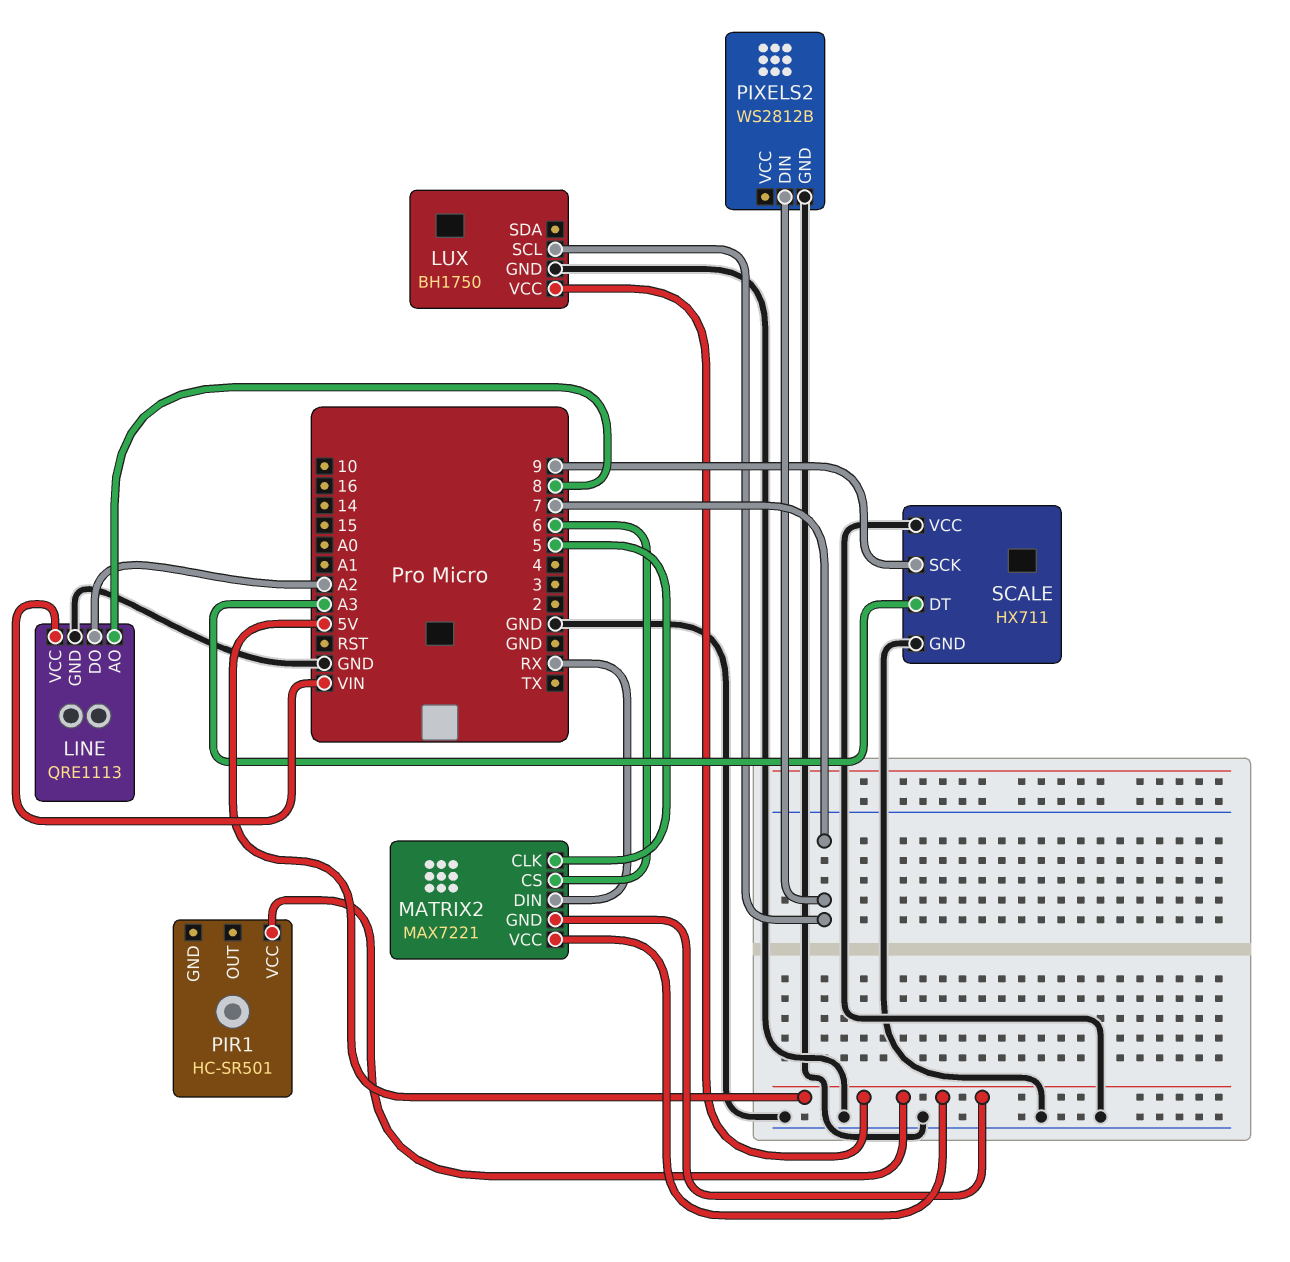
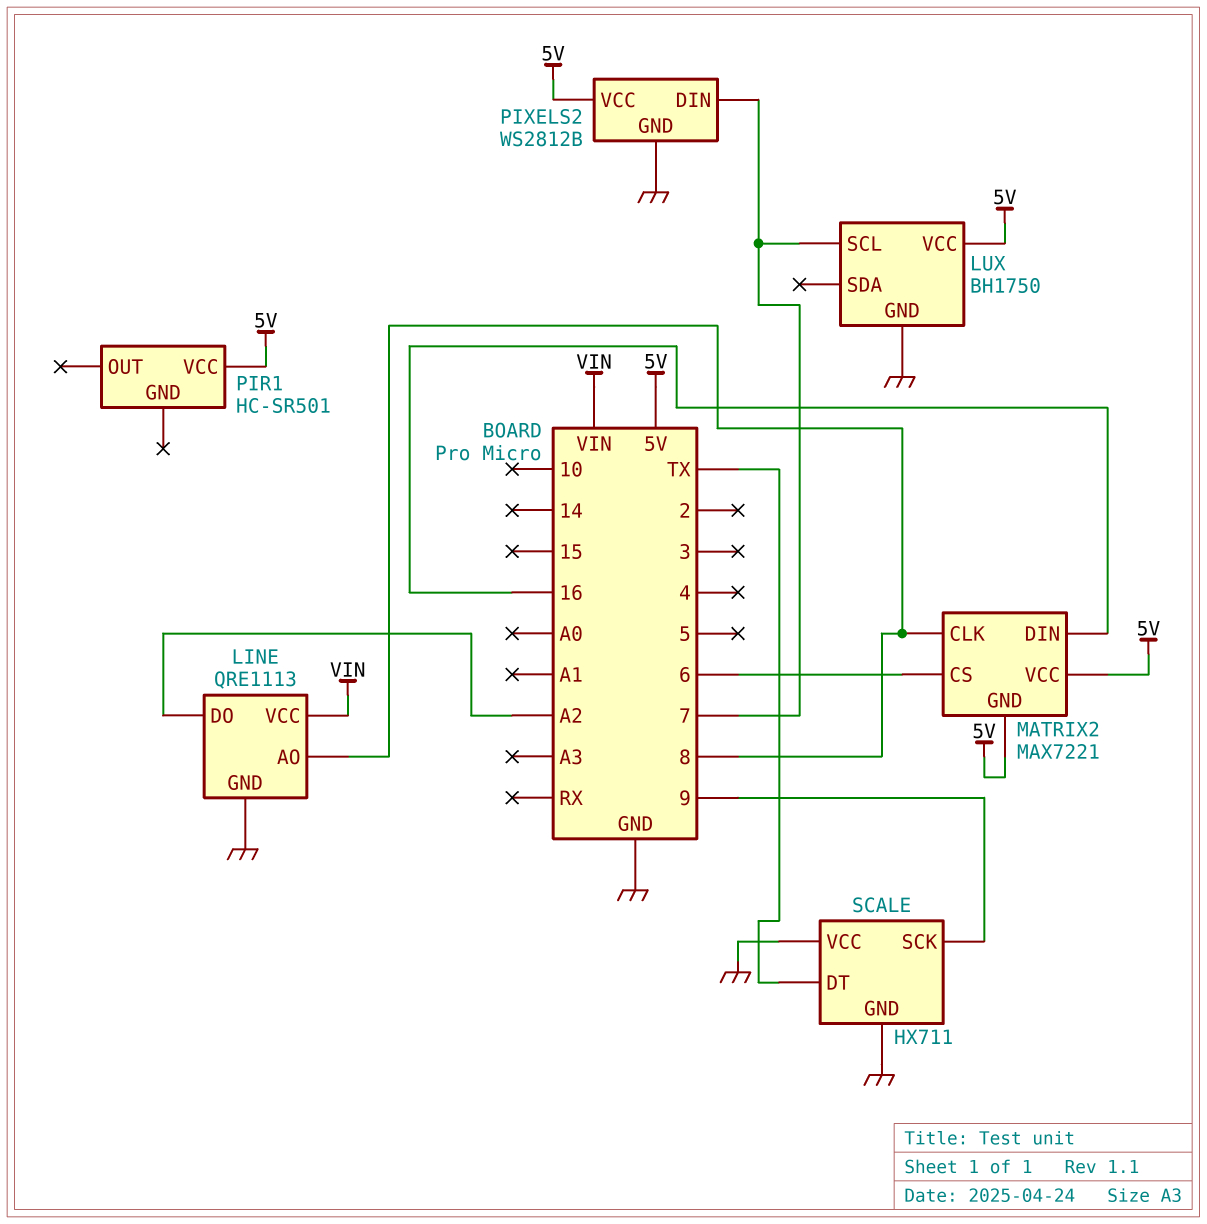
MATRIX2 pin CLK: 5 -> 8
MATRIX2 pin DIN: RX -> 16
PIXELS2 pin VCC: none -> 5V
SCALE pin DT: A3 -> TX

